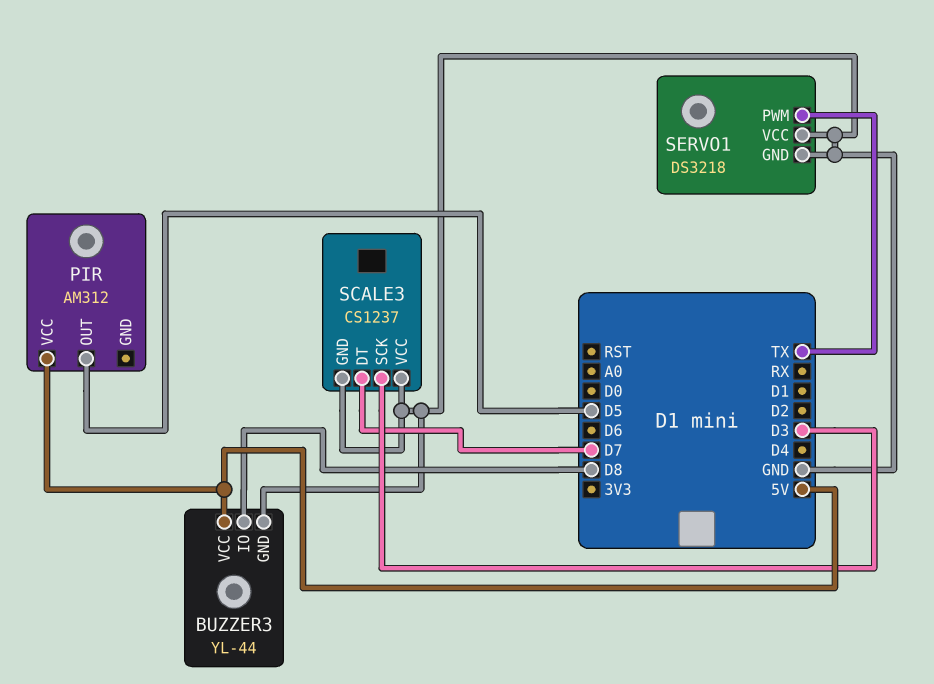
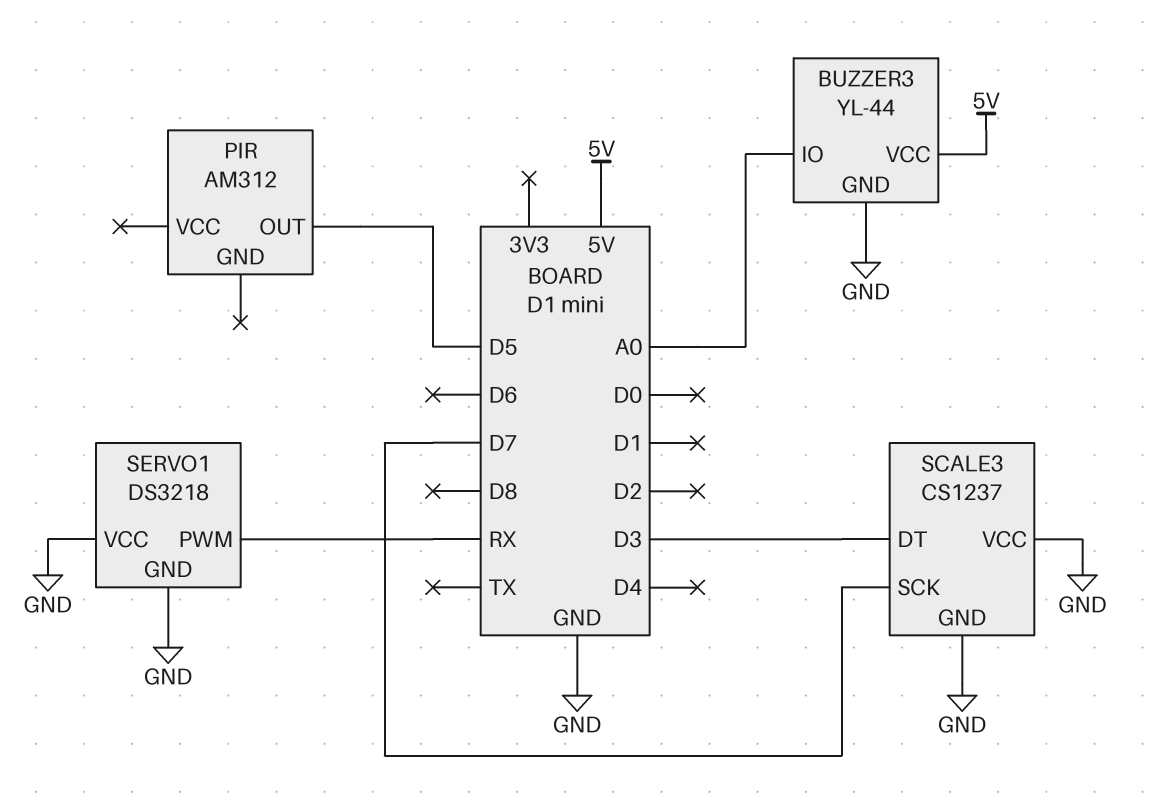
BUZZER3 pin IO: D8 -> A0
PIR pin VCC: 5V -> none
SCALE3 pin DT: D7 -> D3
SCALE3 pin SCK: D3 -> D7
SERVO1 pin PWM: TX -> RX

